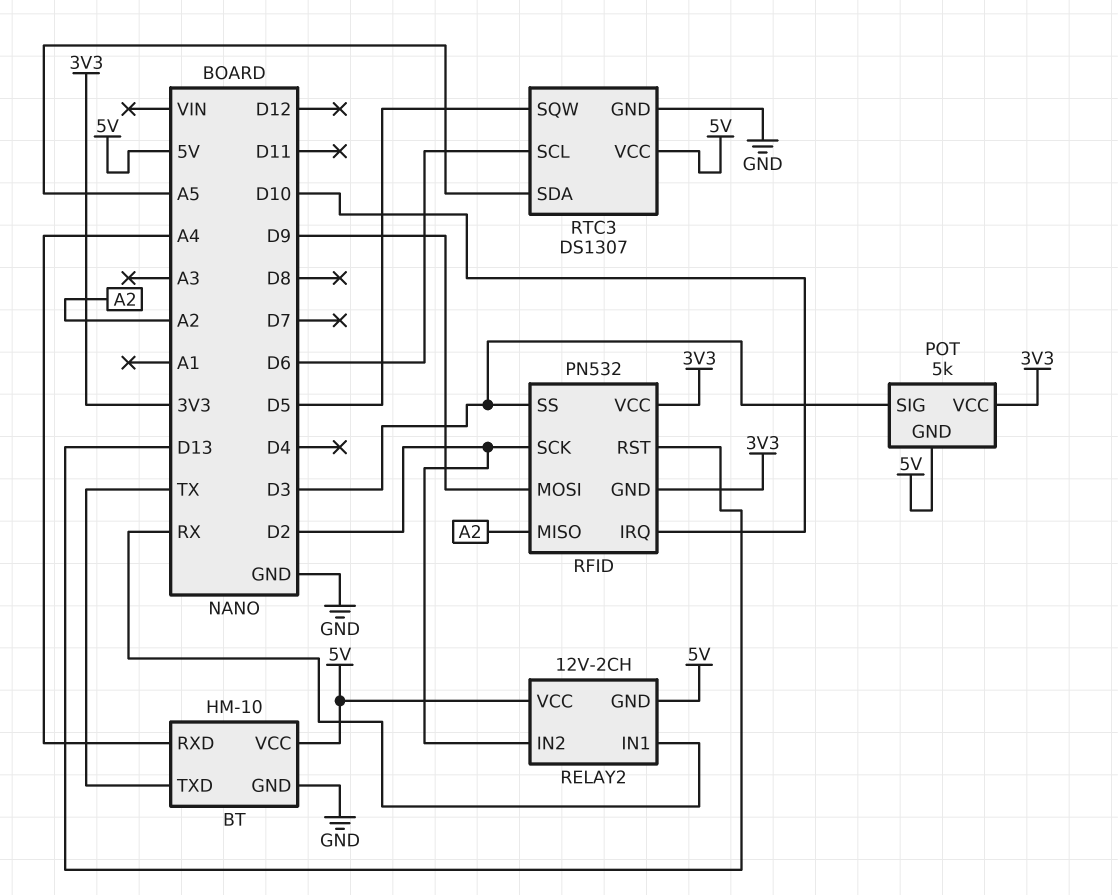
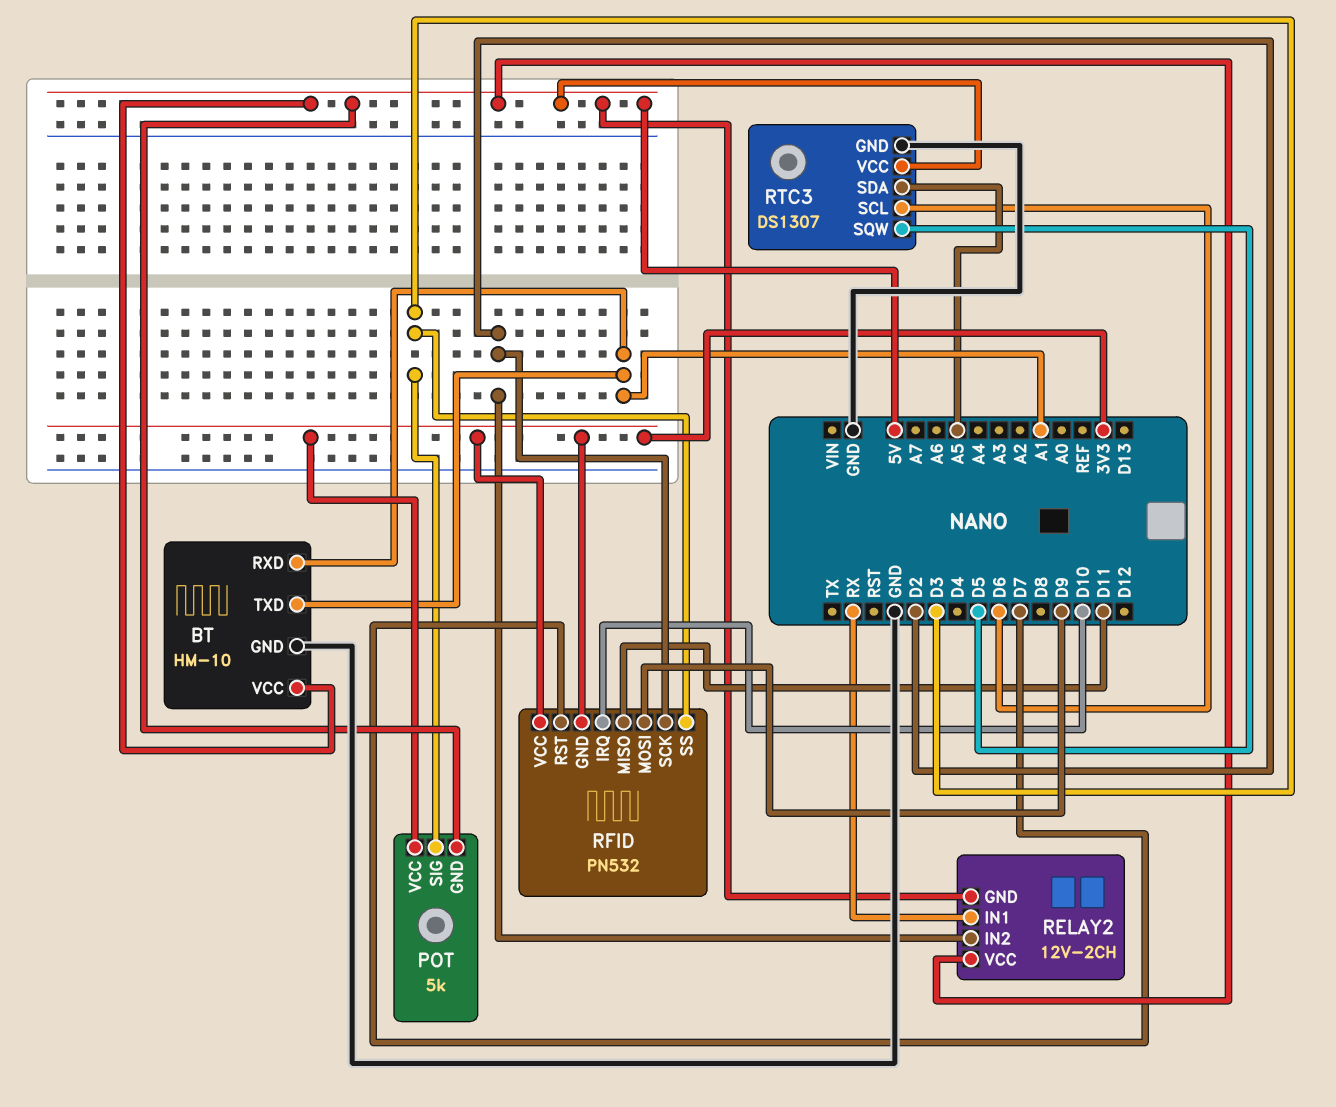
BT pin RXD: A4 -> A1
BT pin TXD: TX -> A1
RFID pin MISO: A2 -> D11
RFID pin RST: D13 -> D7

